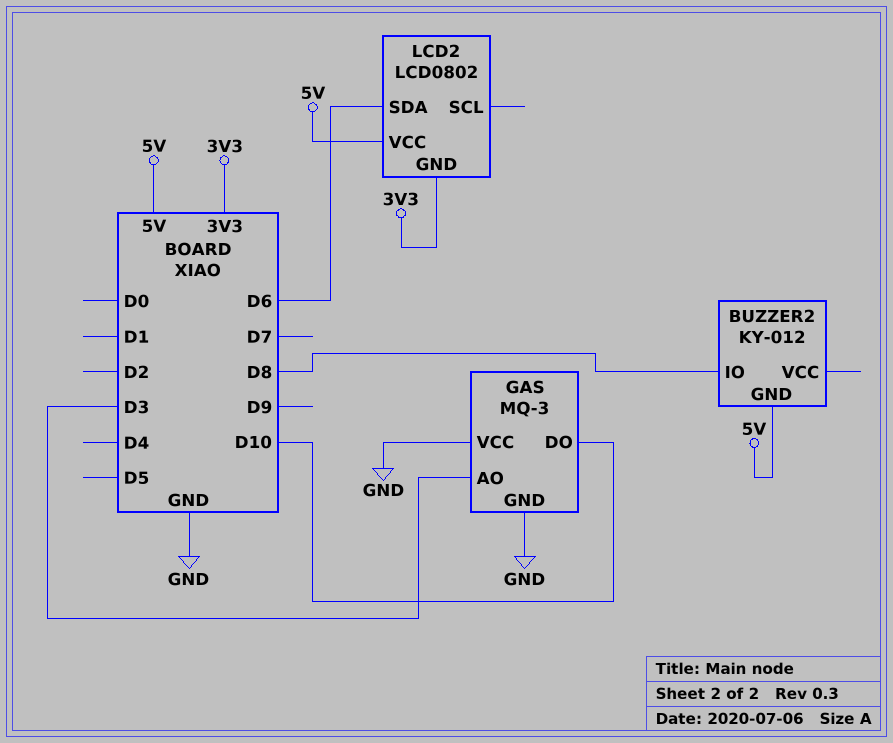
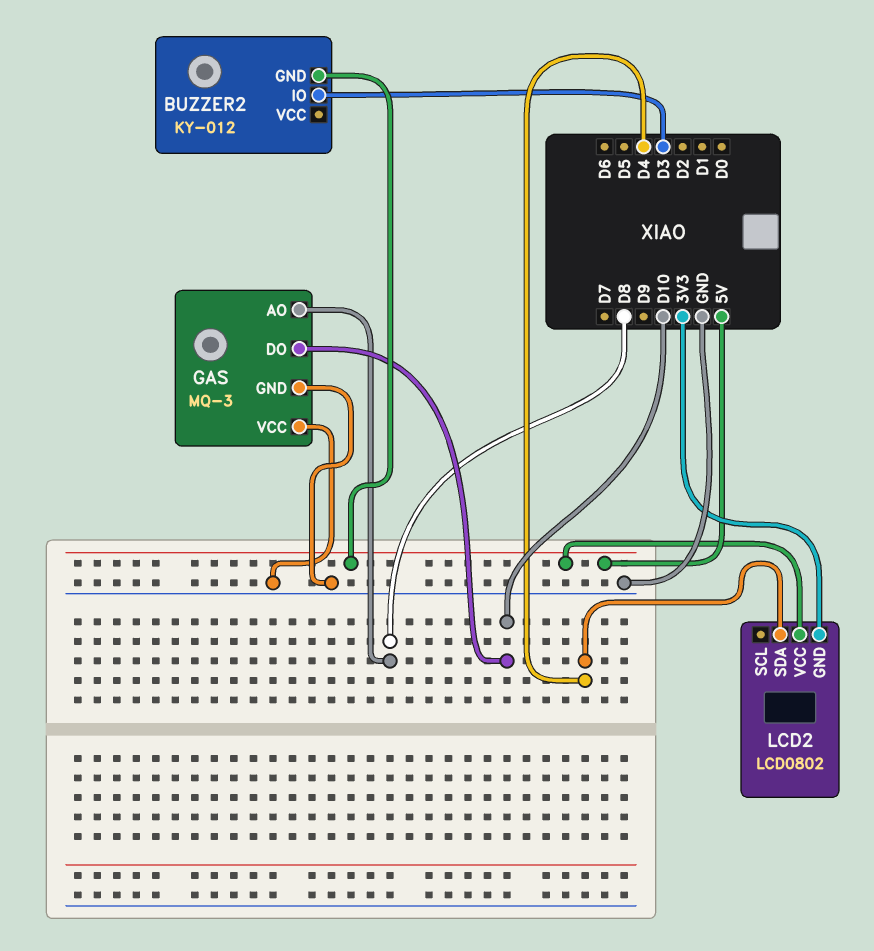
BUZZER2 pin IO: D8 -> D3
GAS pin AO: D3 -> D8
LCD2 pin SDA: D6 -> D4

